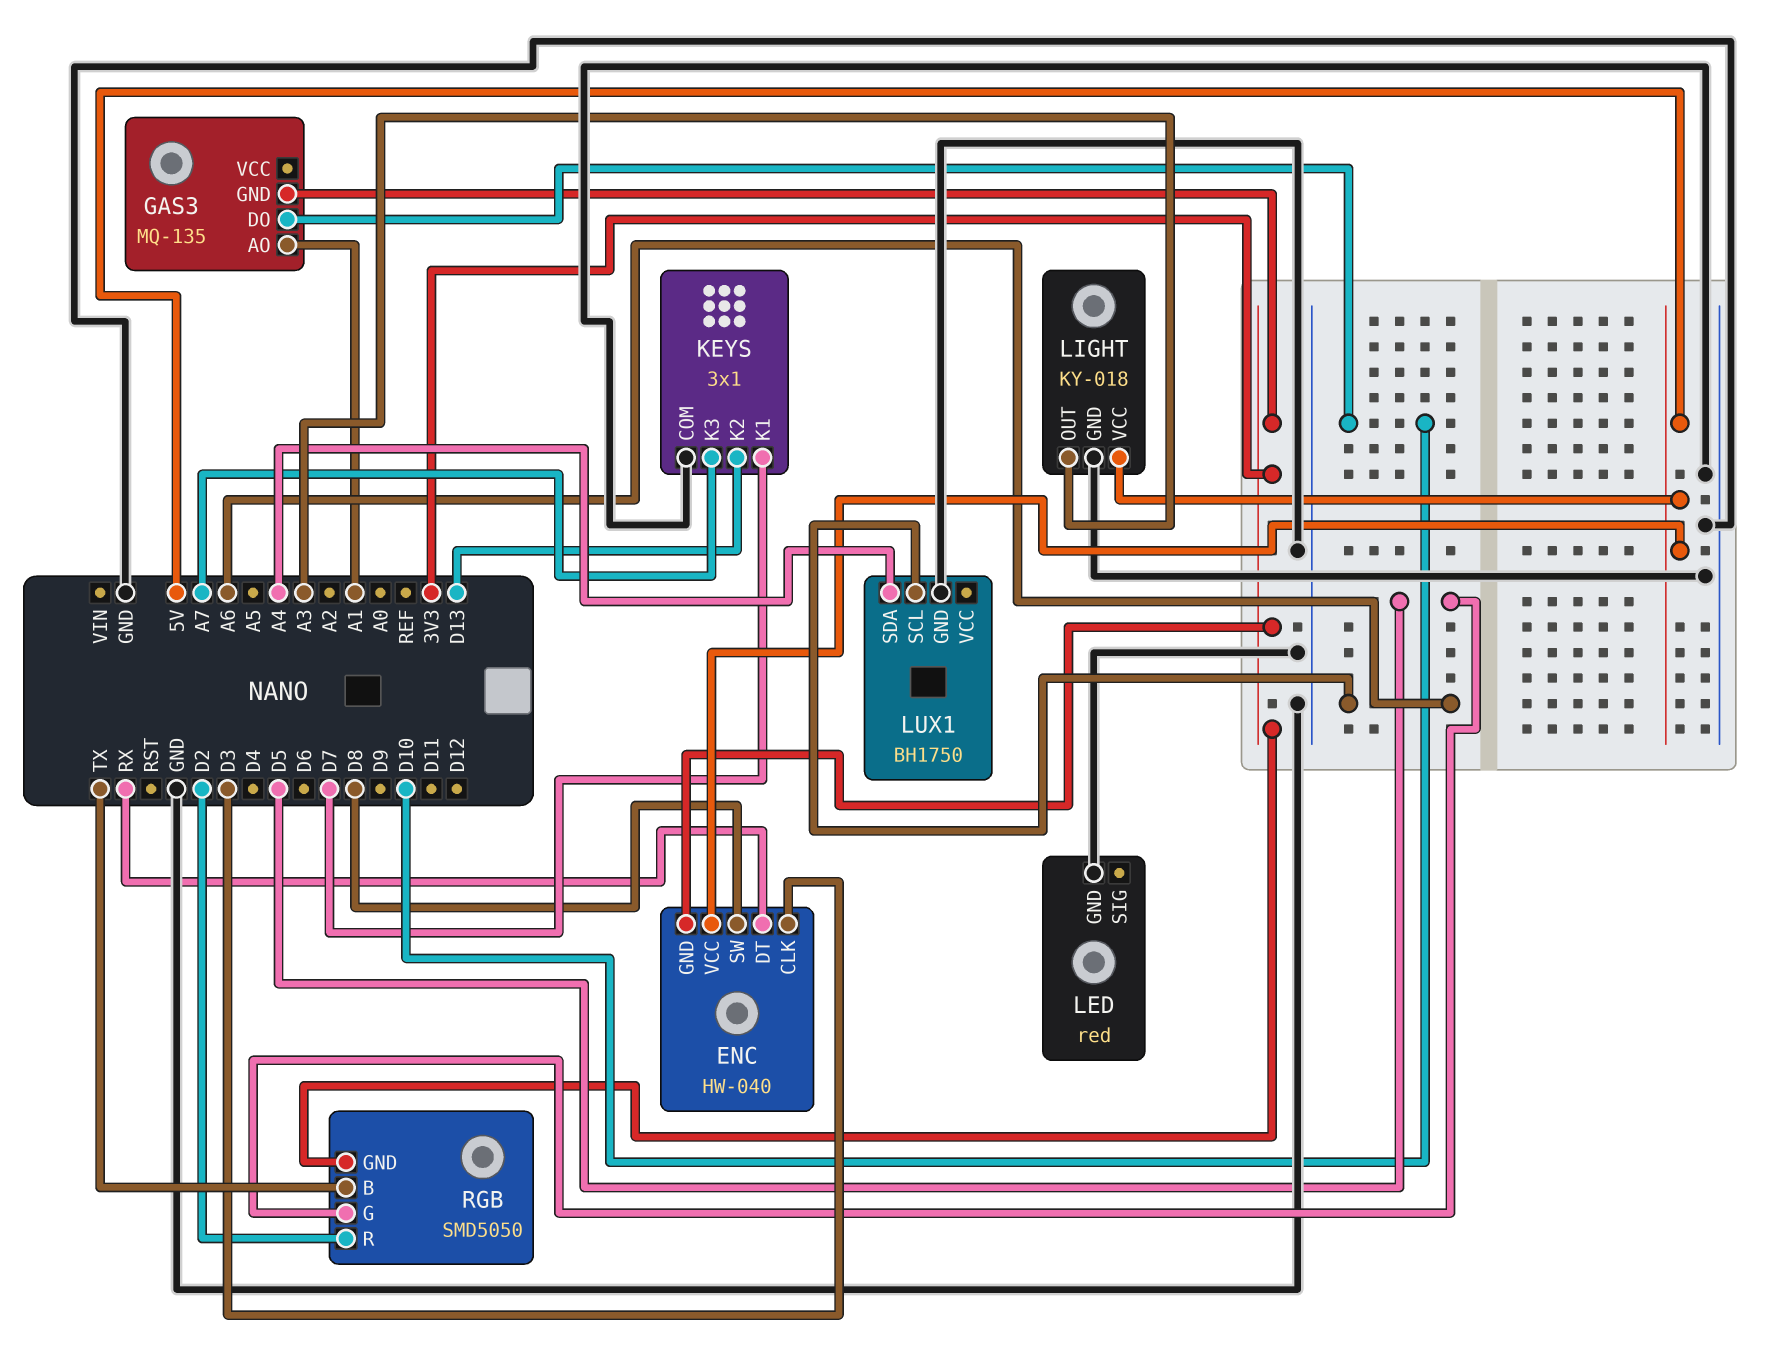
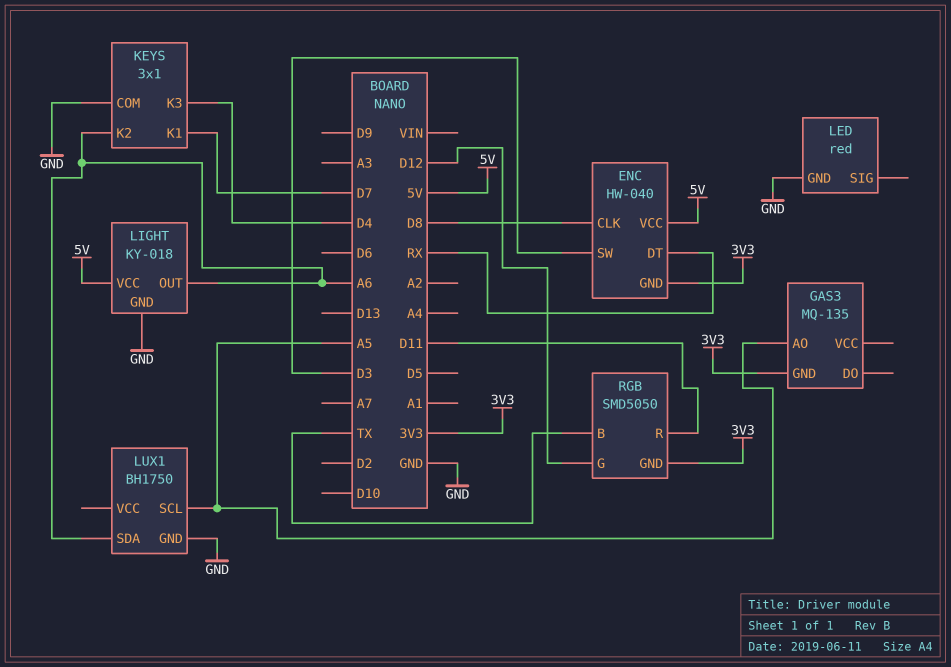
ENC pin CLK: D3 -> D8
ENC pin SW: D8 -> D3
GAS3 pin AO: A1 -> A5
GAS3 pin DO: D10 -> none
KEYS pin K2: D13 -> A6
KEYS pin K3: A7 -> D4
LIGHT pin OUT: A3 -> A6
LUX1 pin SCL: A6 -> A5
LUX1 pin SDA: A4 -> A6
RGB pin G: D5 -> D12
RGB pin R: D2 -> D11

